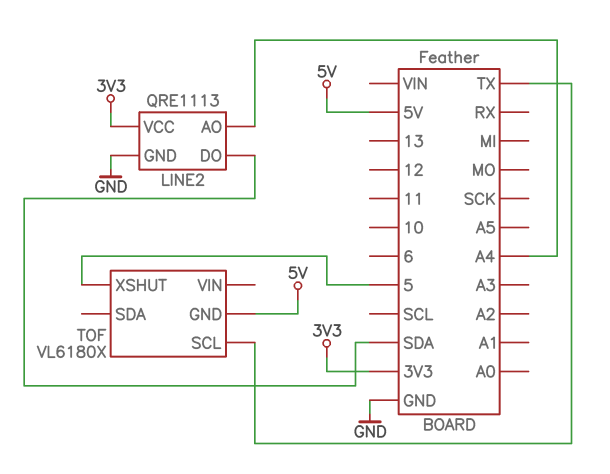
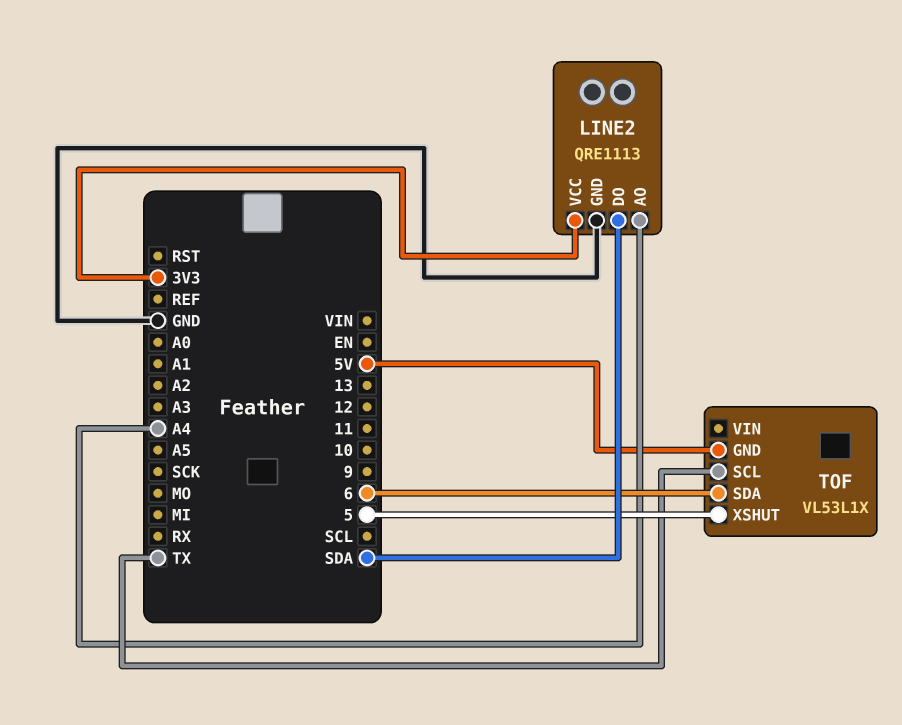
TOF: VL6180X -> VL53L1X
TOF pin SDA: none -> 6

